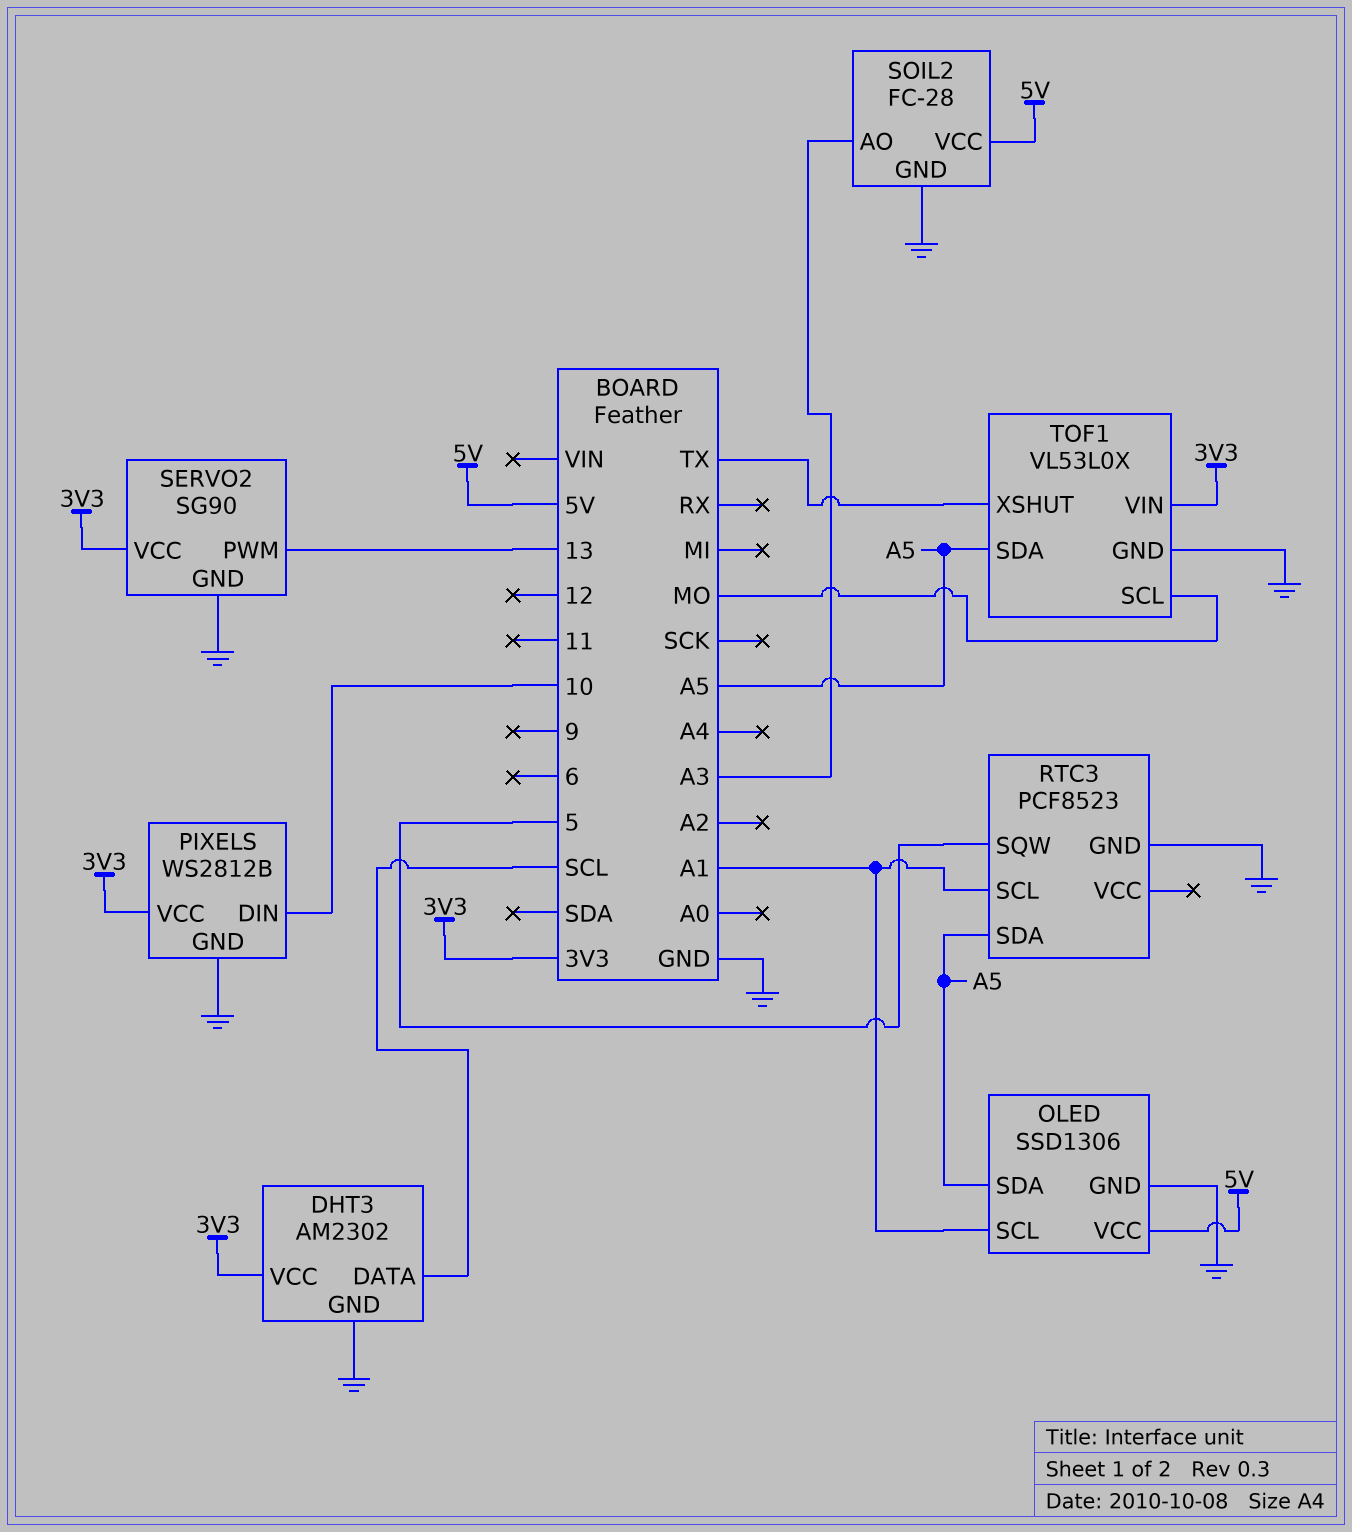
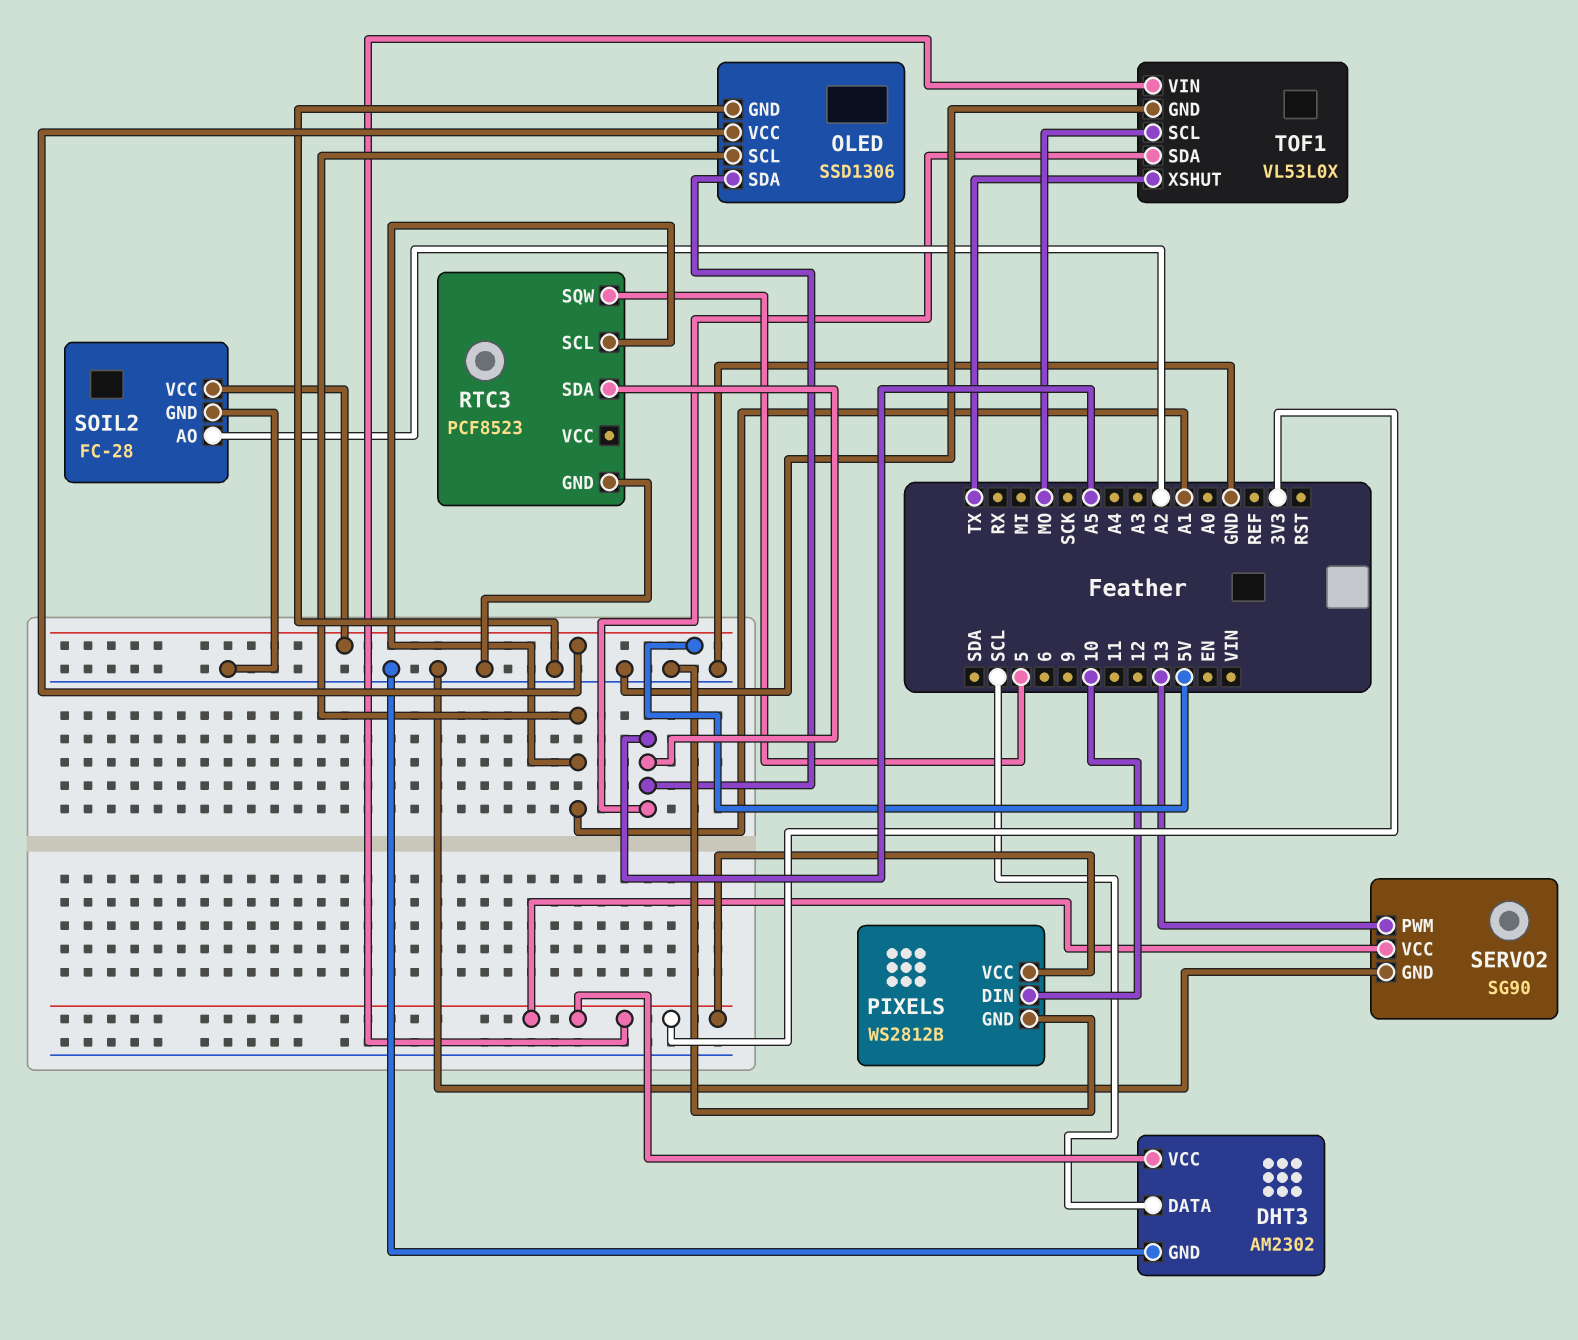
SOIL2 pin AO: A3 -> A2

